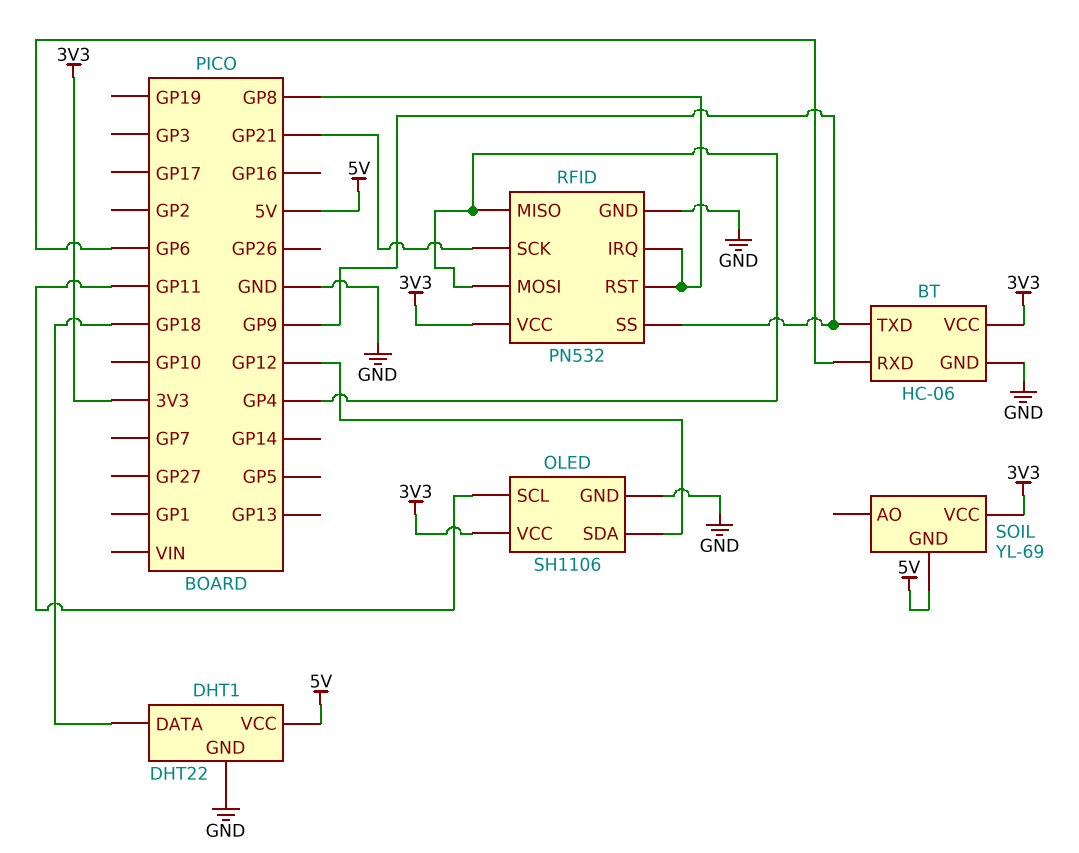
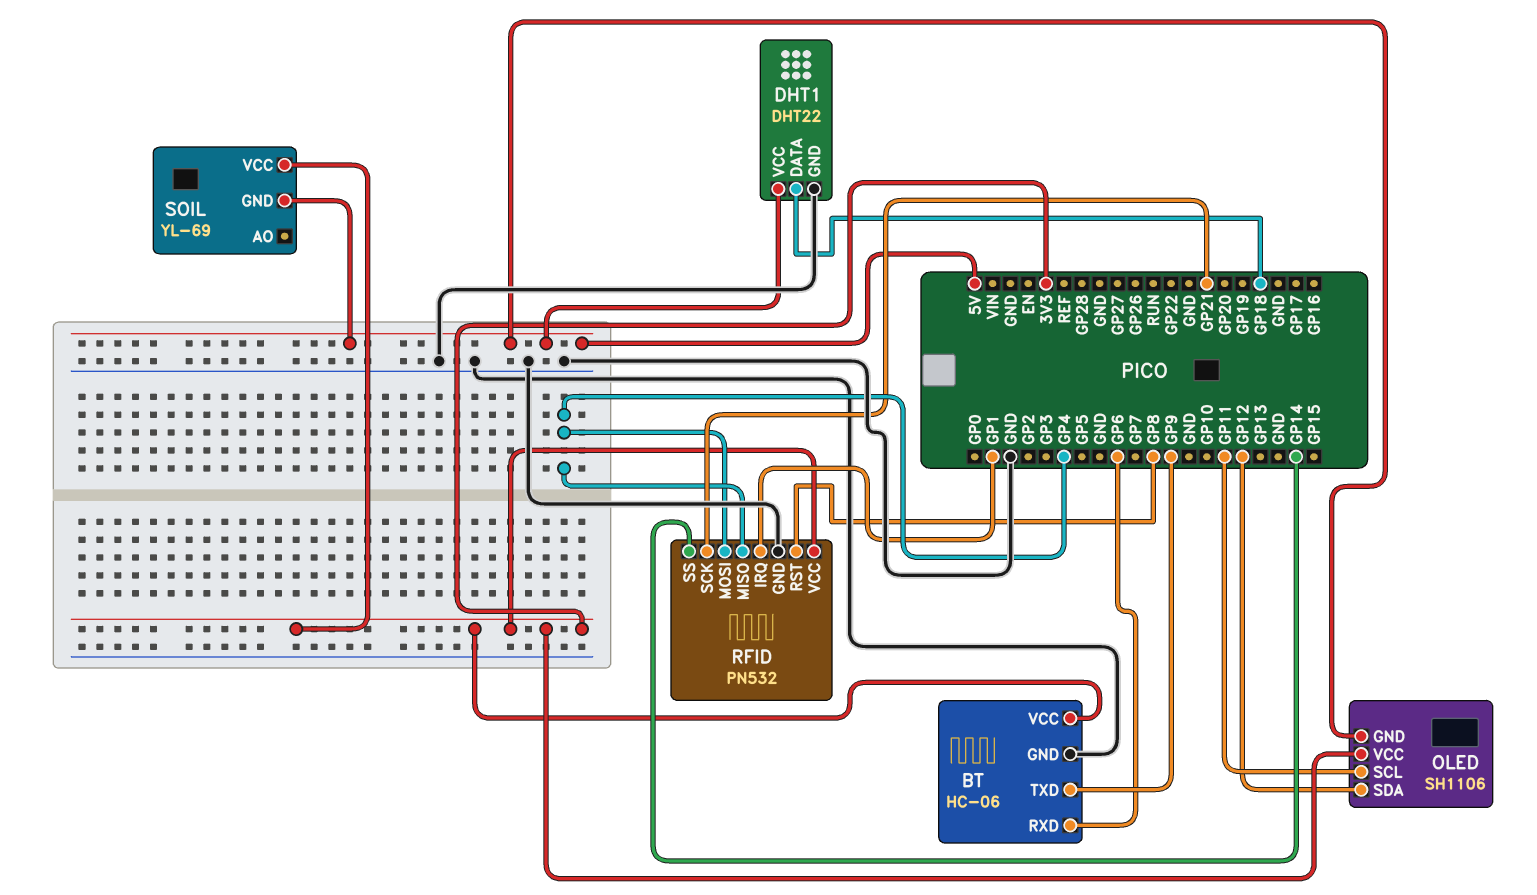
OLED pin GND: GND -> 5V
RFID pin IRQ: GP8 -> GP1
RFID pin SS: GP9 -> GP14

